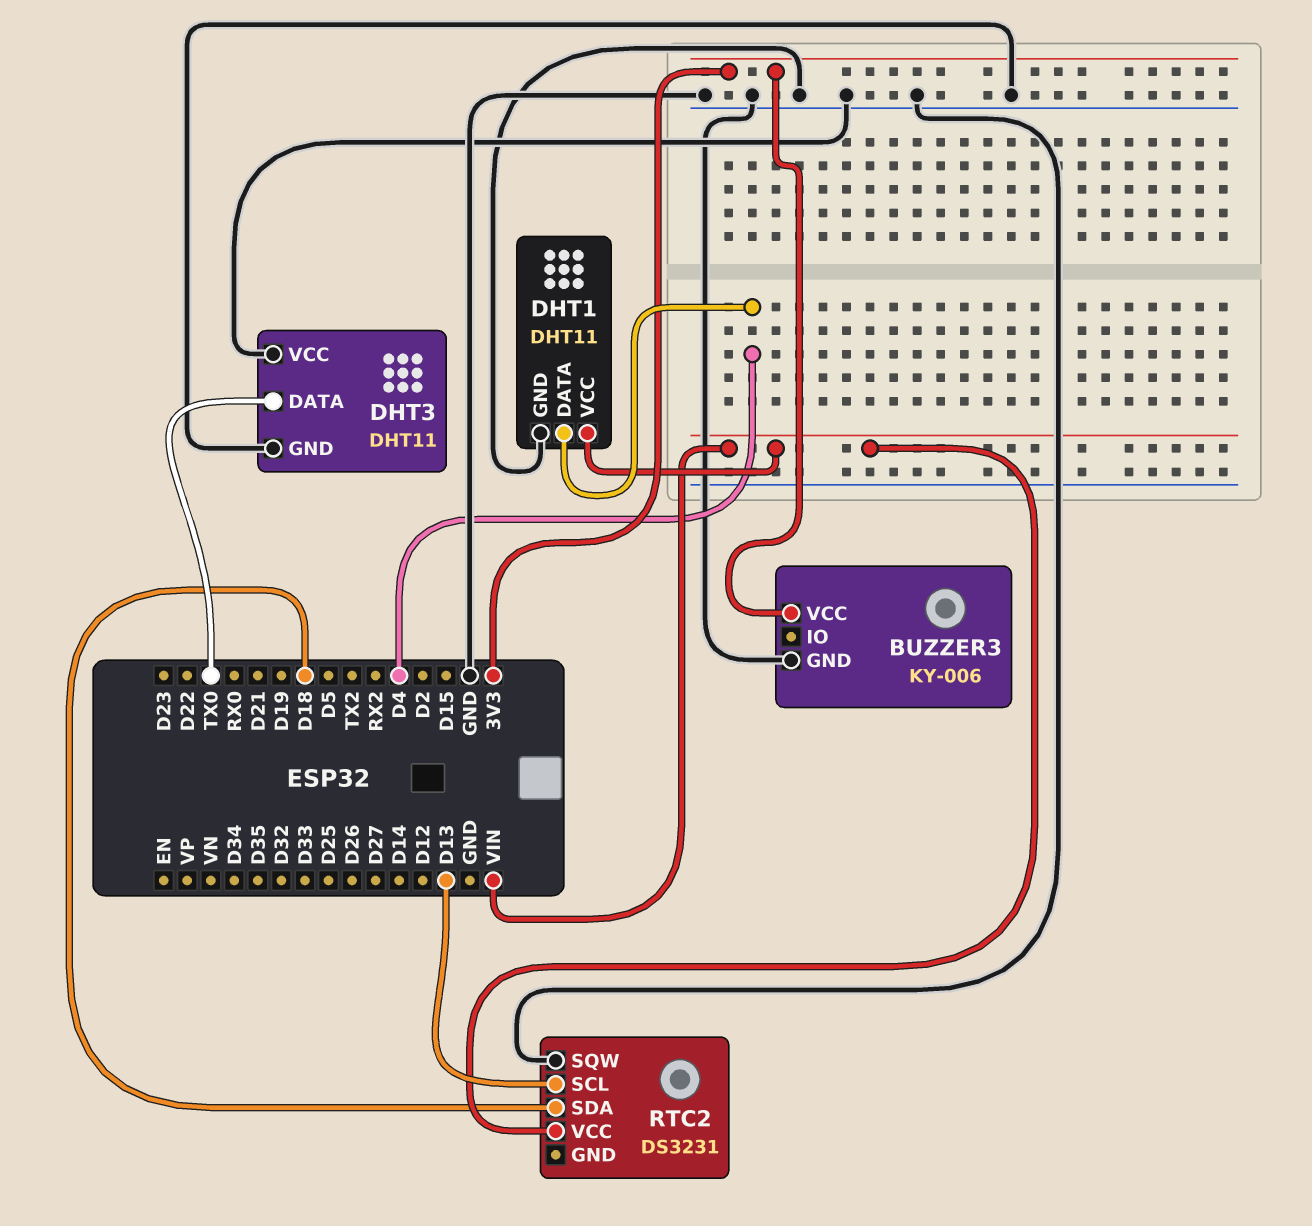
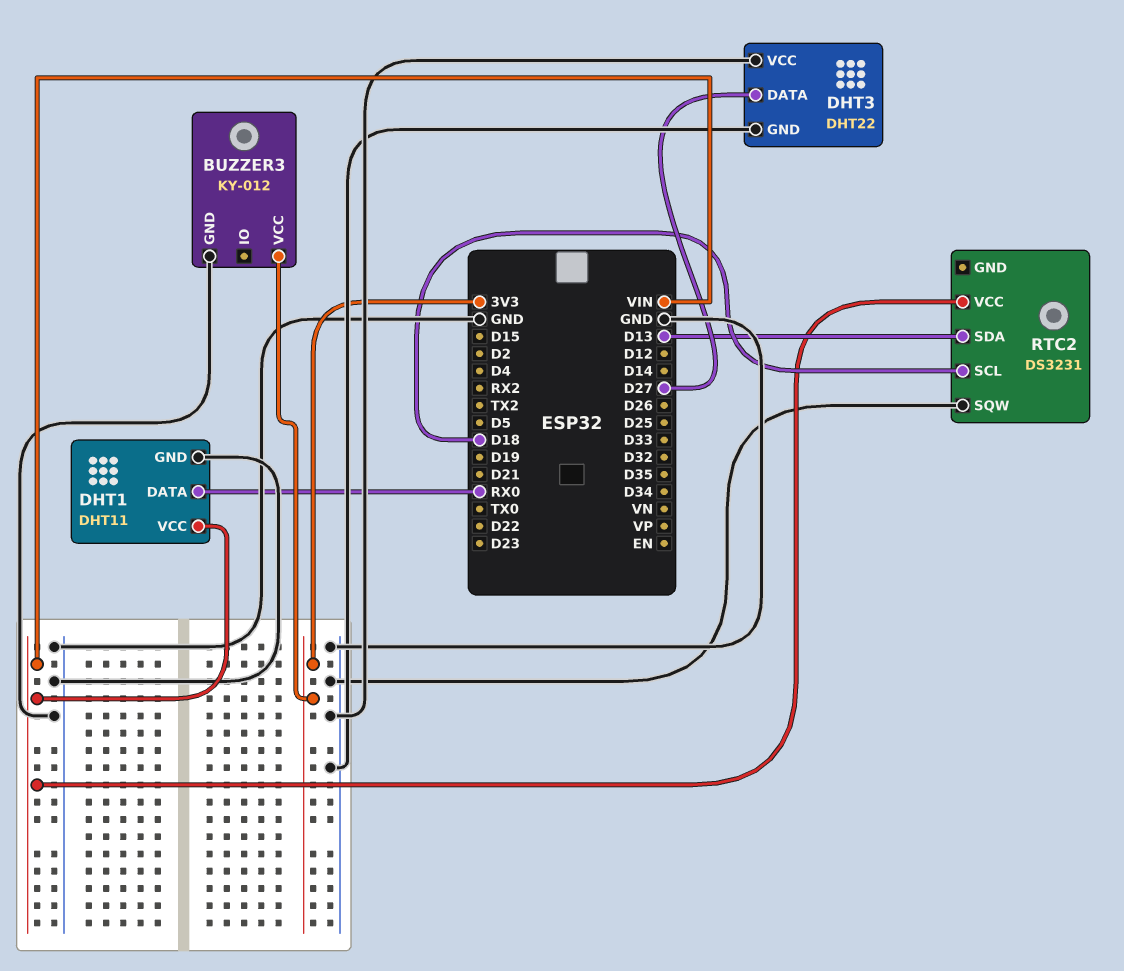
BUZZER3: KY-006 -> KY-012
DHT1 pin DATA: D4 -> RX0
DHT3: DHT11 -> DHT22
DHT3 pin DATA: TX0 -> D27
RTC2 pin SCL: D13 -> D18
RTC2 pin SDA: D18 -> D13

